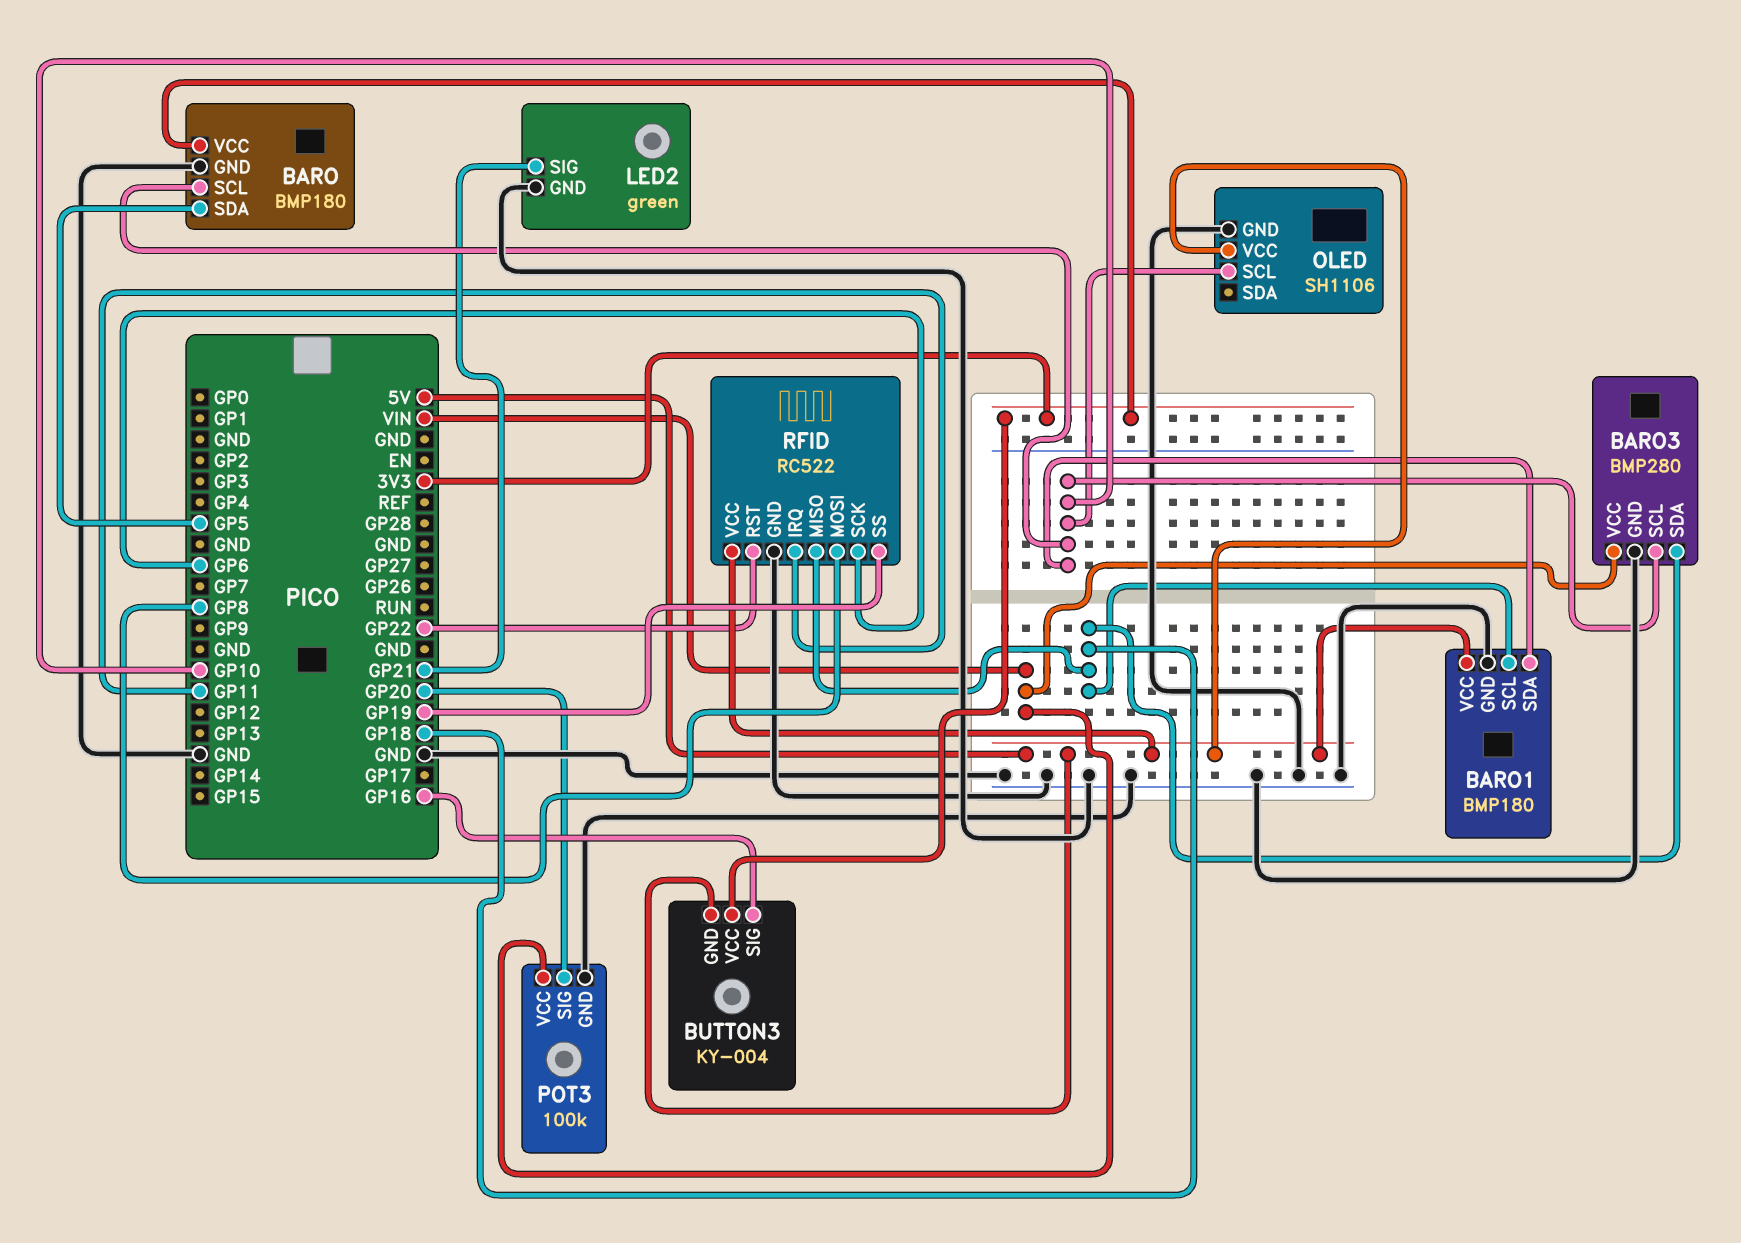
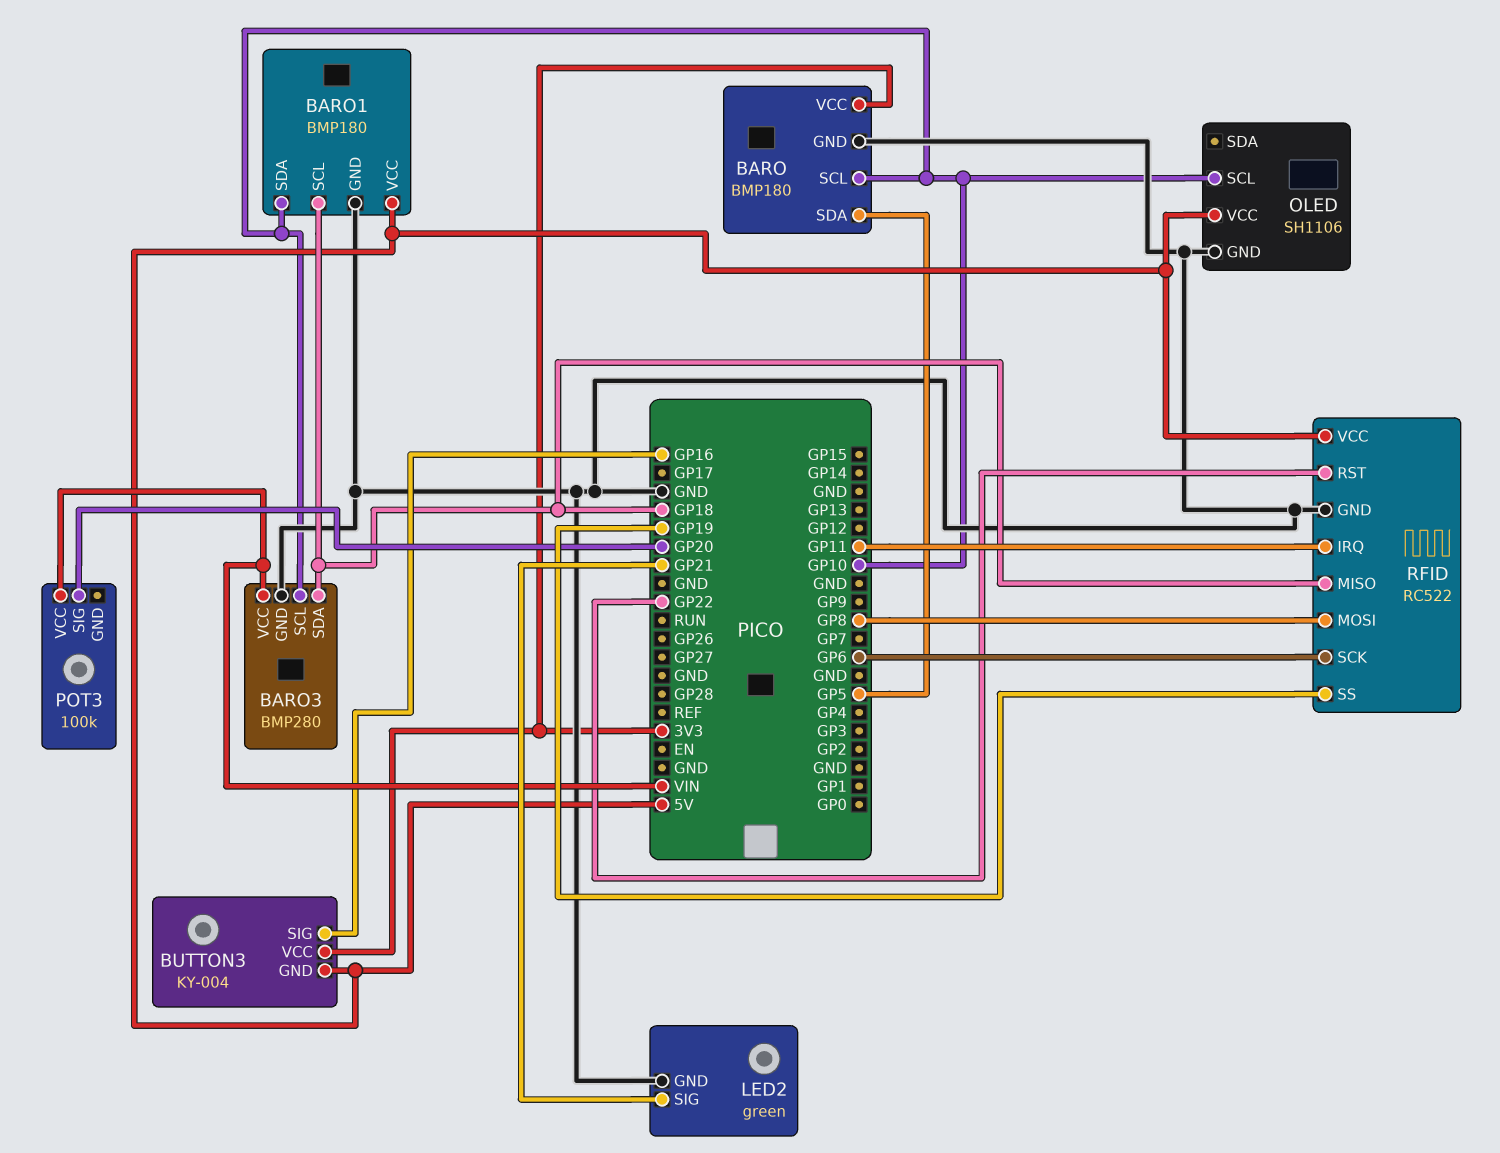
POT3 pin GND: GND -> none

